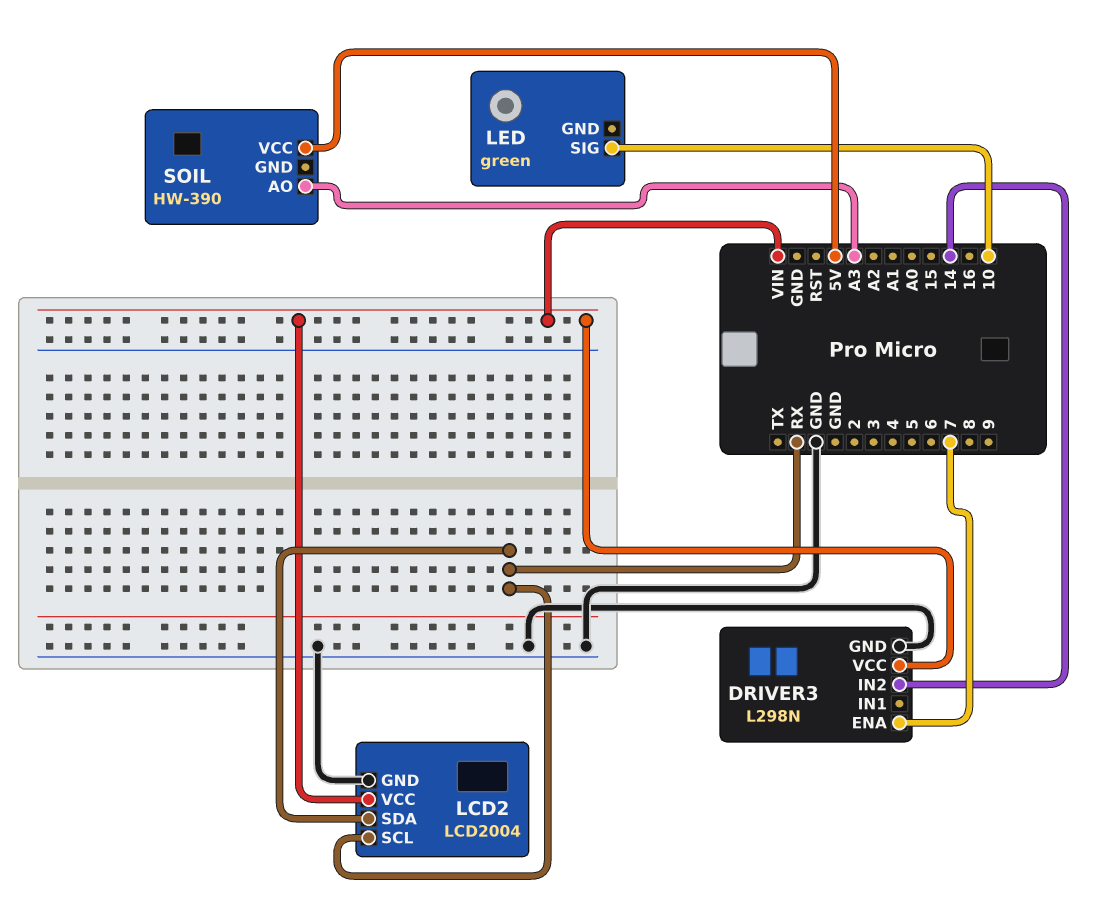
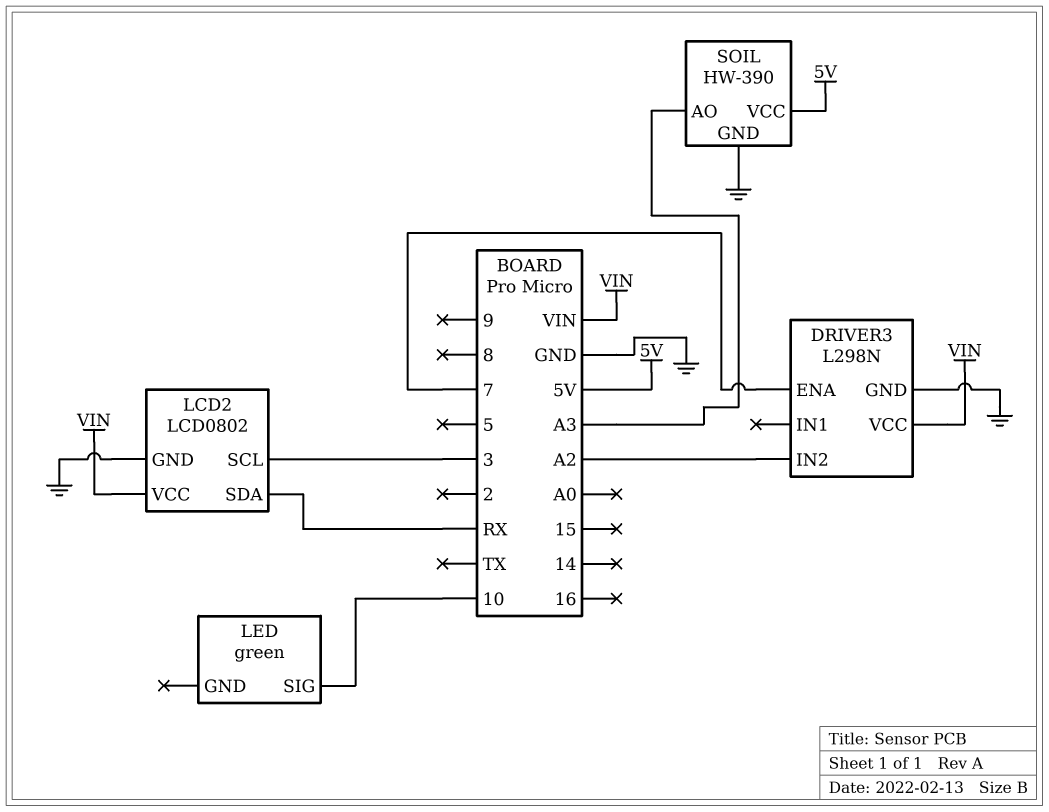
DRIVER3 pin IN2: 14 -> A2
LCD2: LCD2004 -> LCD0802
LCD2 pin SCL: RX -> 3
SOIL pin GND: none -> GND

